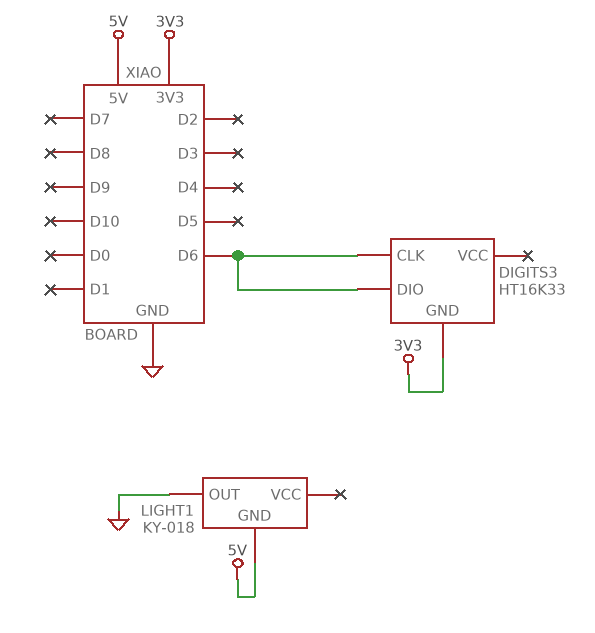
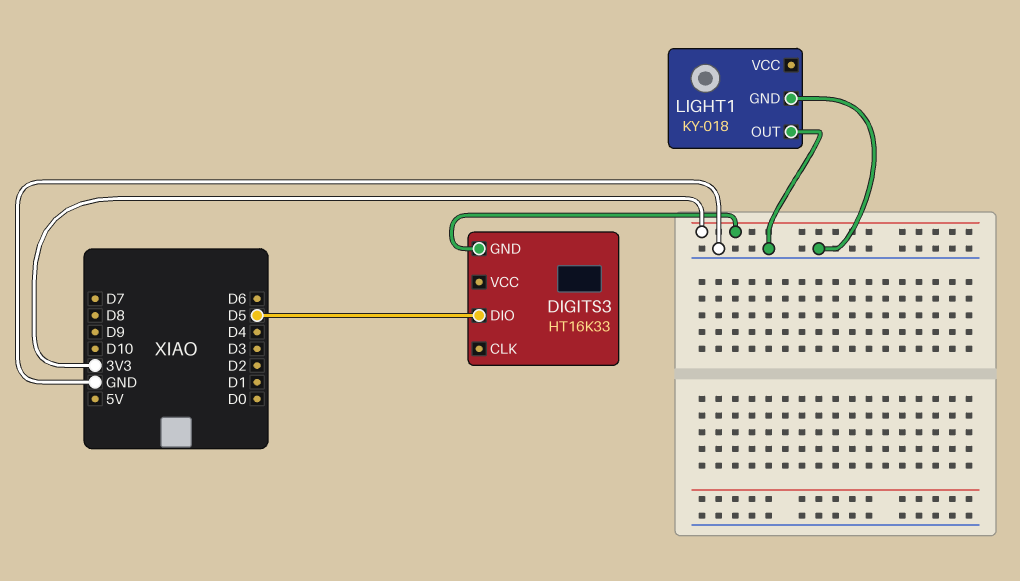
DIGITS3 pin CLK: D6 -> none
DIGITS3 pin DIO: D6 -> D5
LIGHT1 pin GND: 5V -> GND

